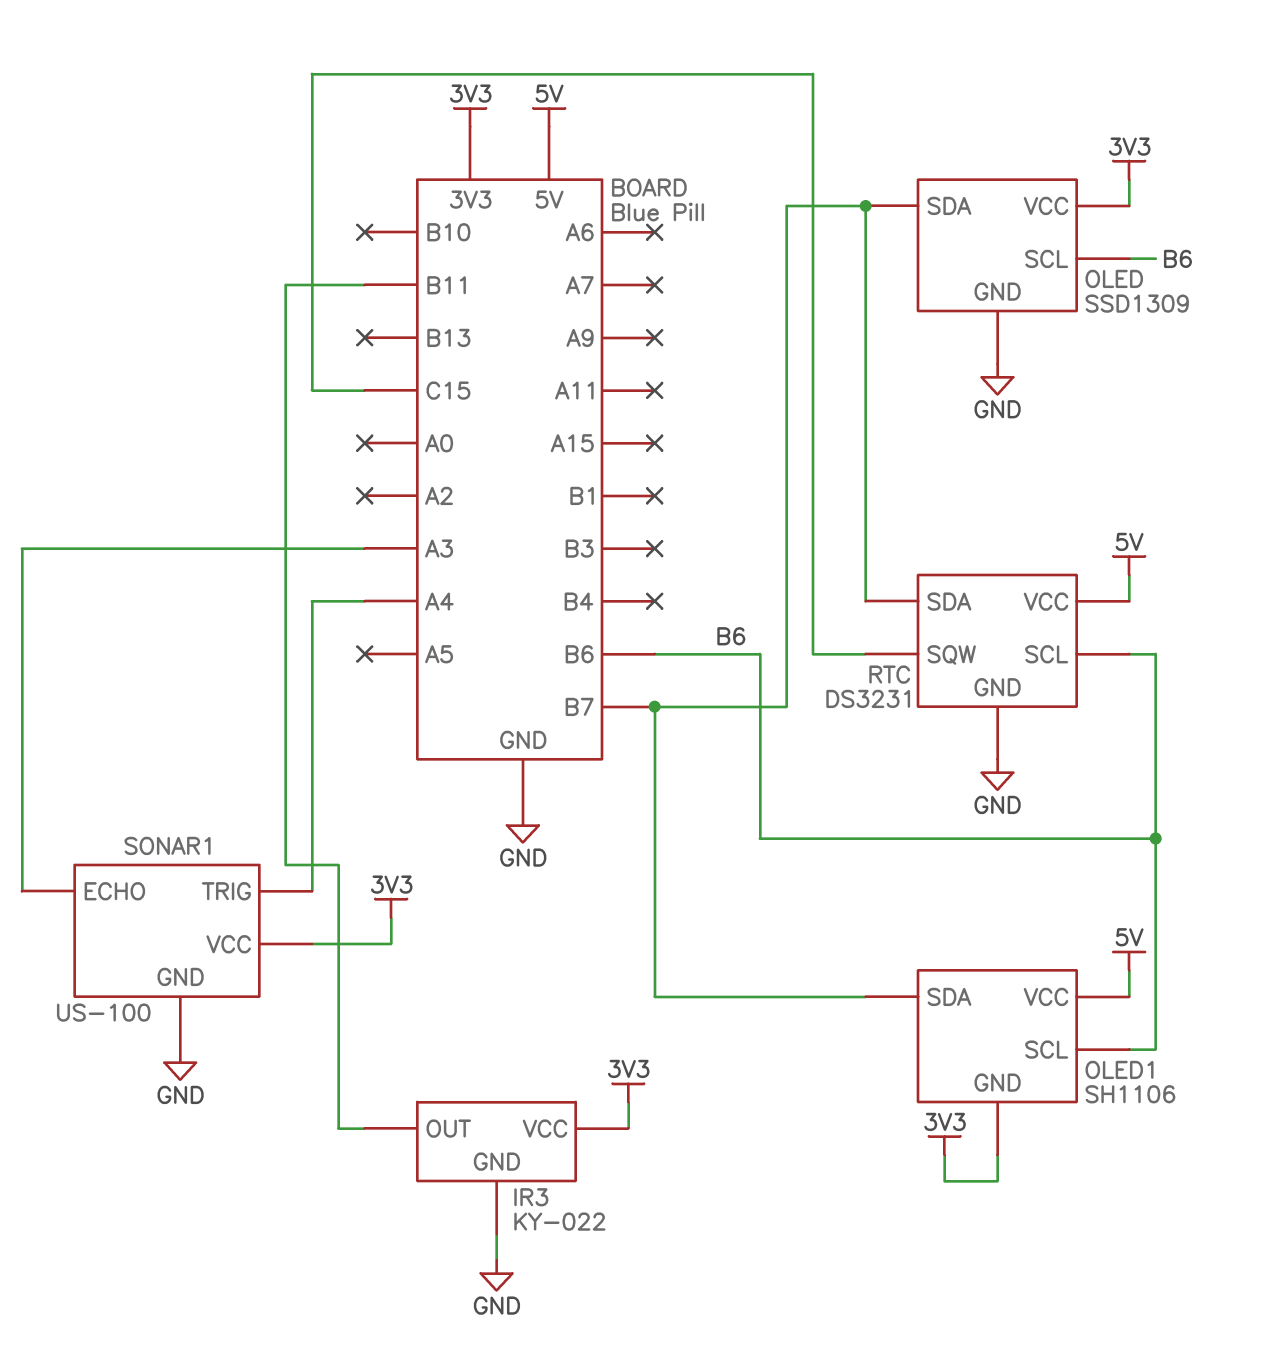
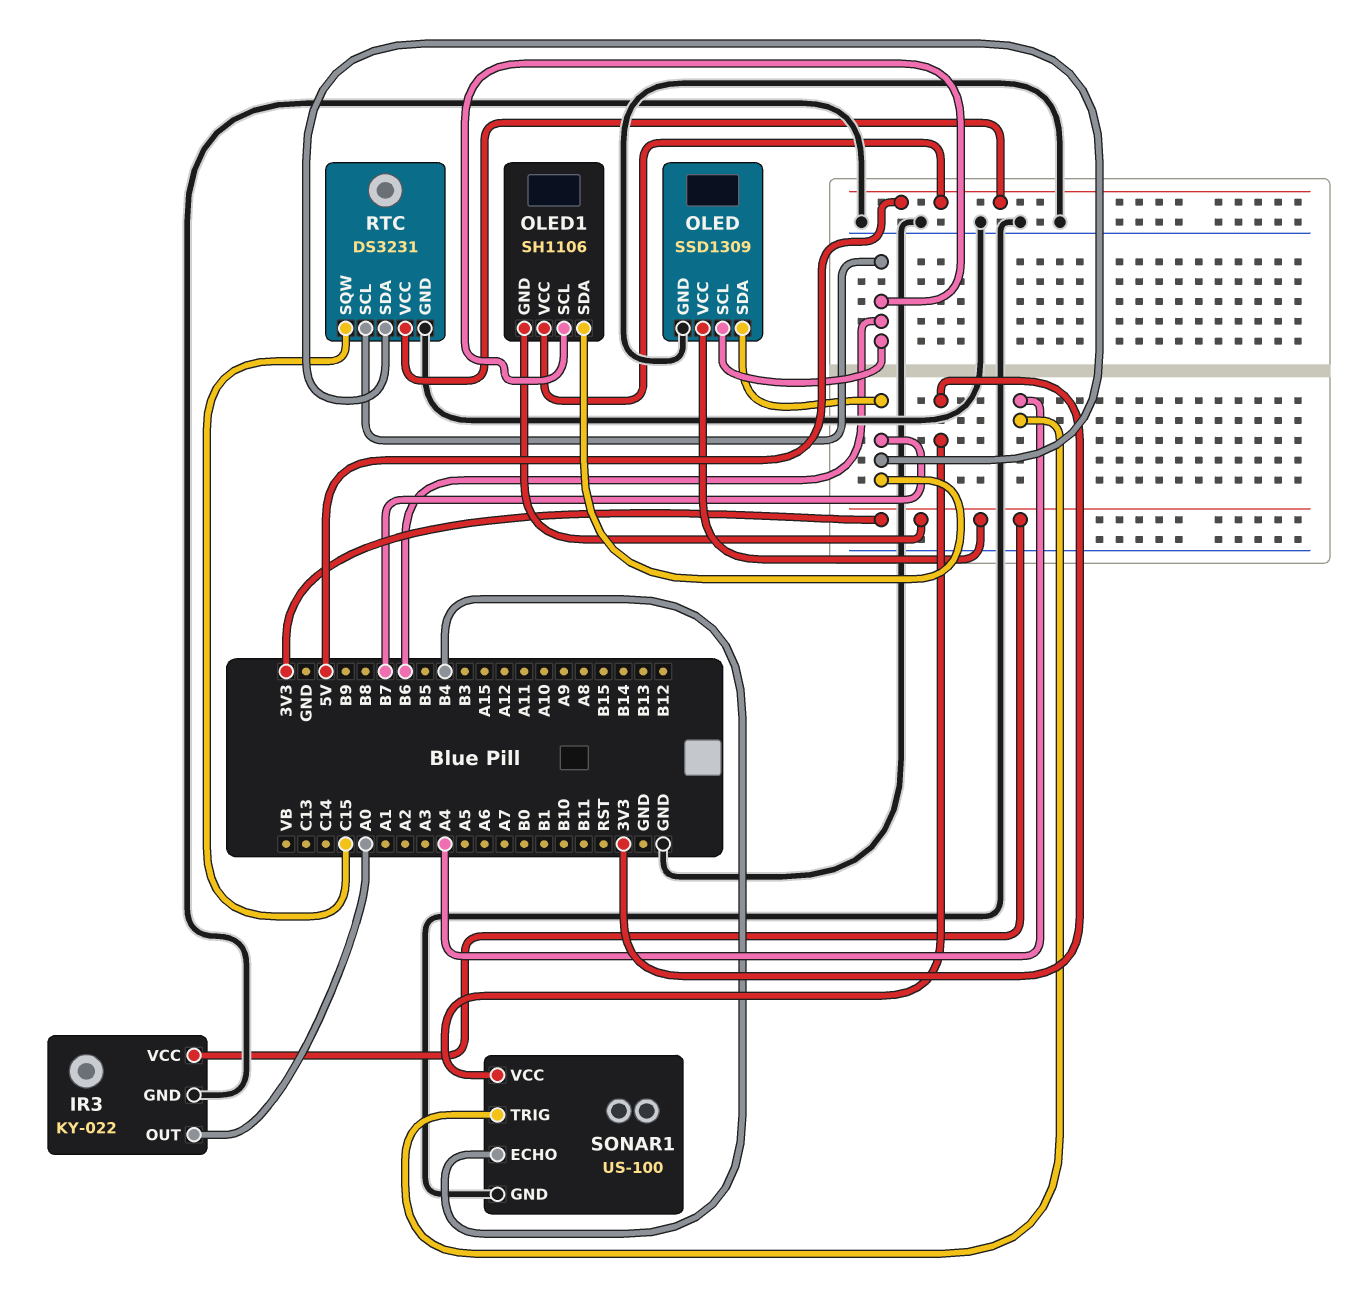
IR3 pin OUT: B11 -> A0
SONAR1 pin ECHO: A3 -> B4

